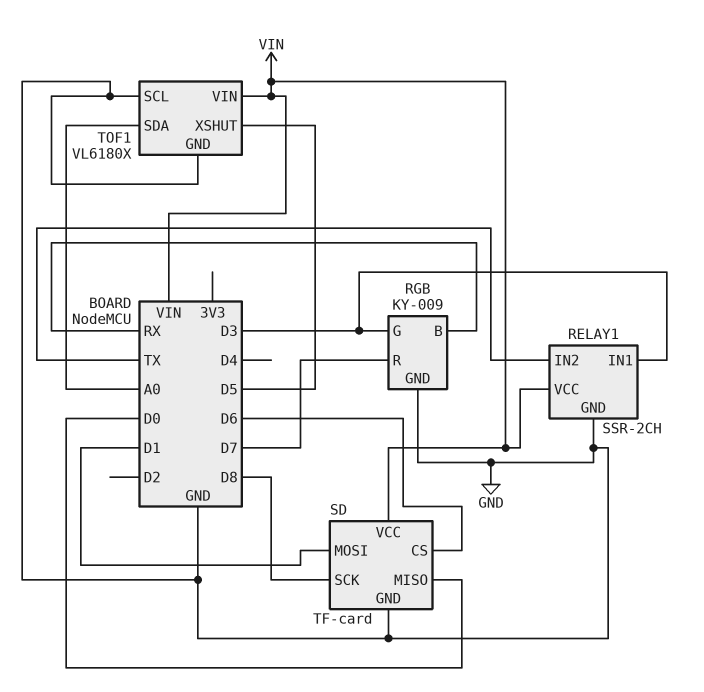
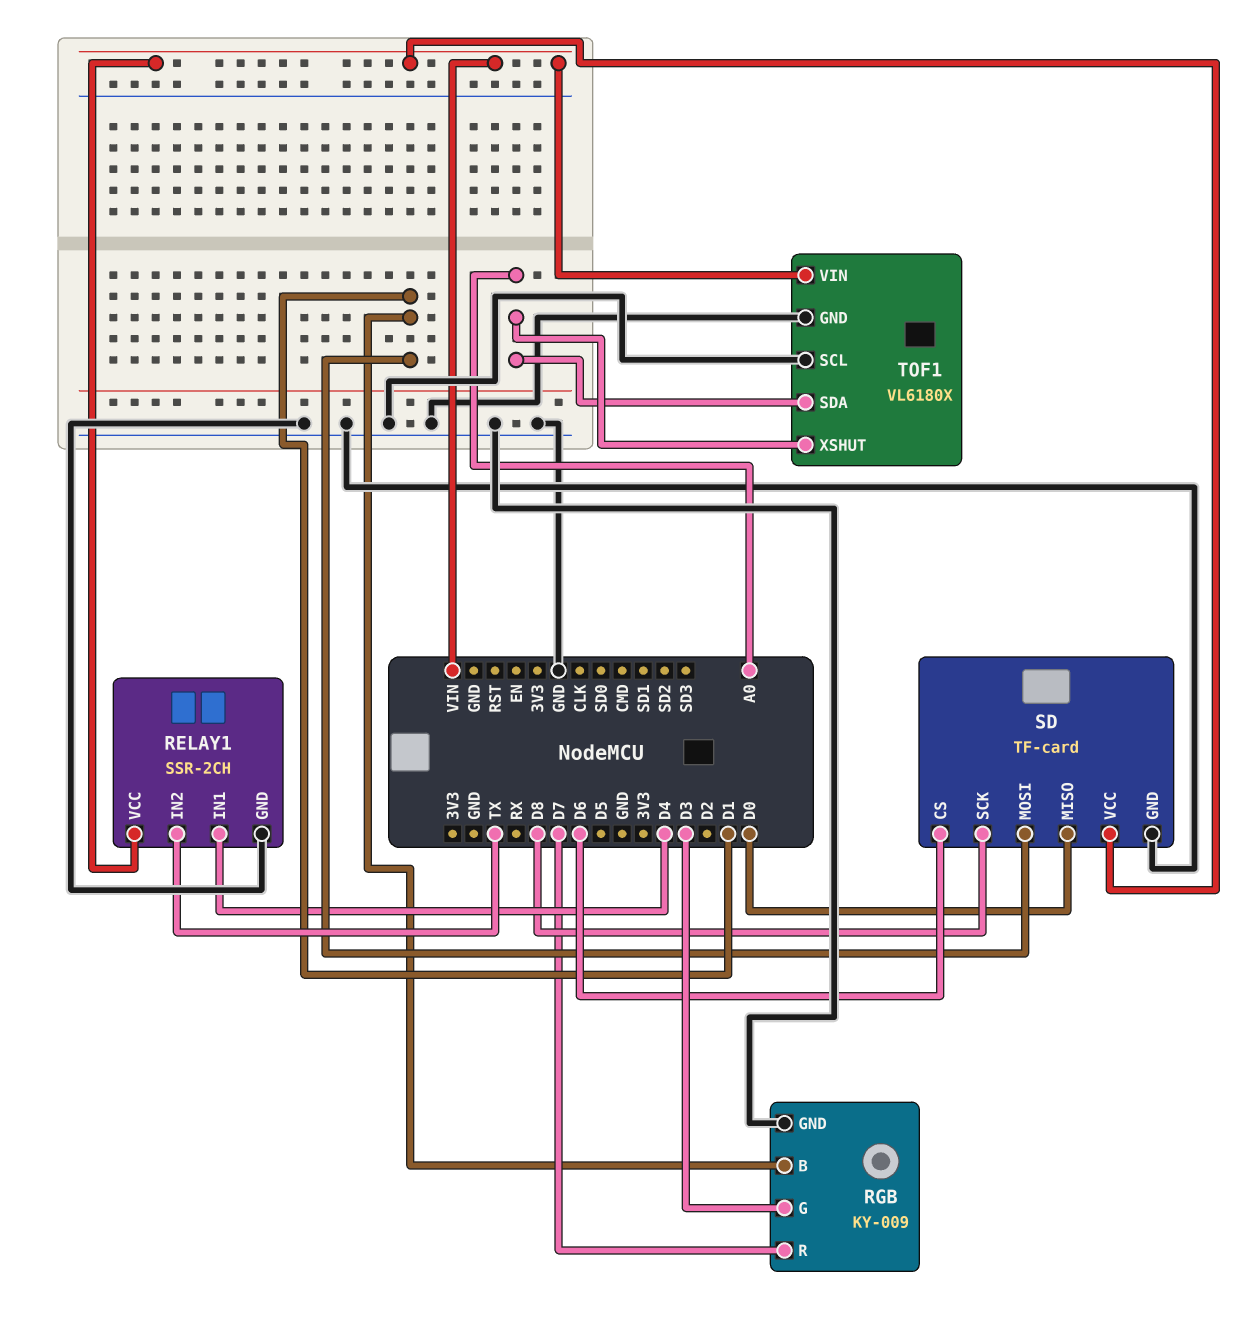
RELAY1 pin IN1: D3 -> D4
RGB pin B: RX -> D1
TOF1 pin XSHUT: D5 -> A0

